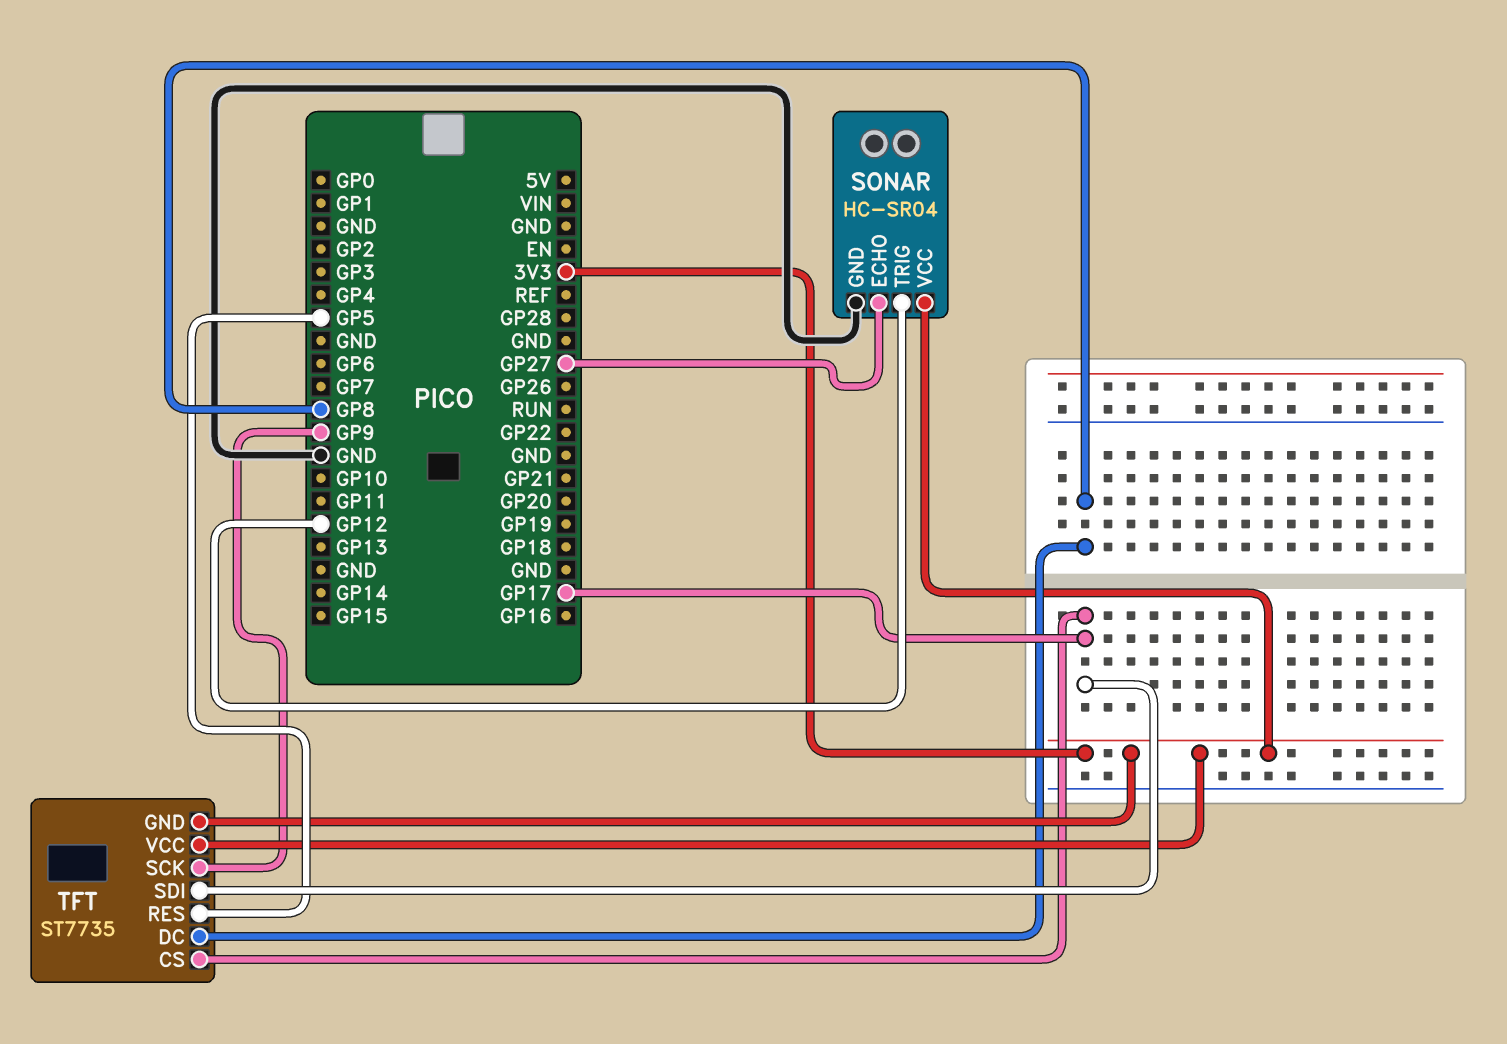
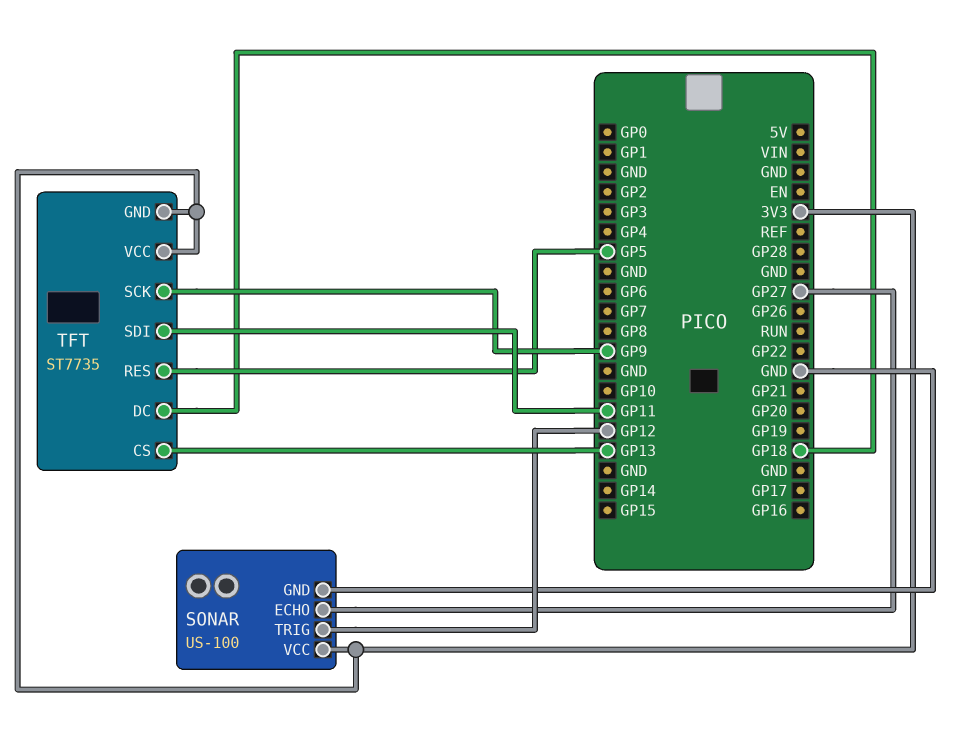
SONAR: HC-SR04 -> US-100
TFT pin CS: GP17 -> GP13
TFT pin DC: GP8 -> GP18
TFT pin SDI: GP17 -> GP11

